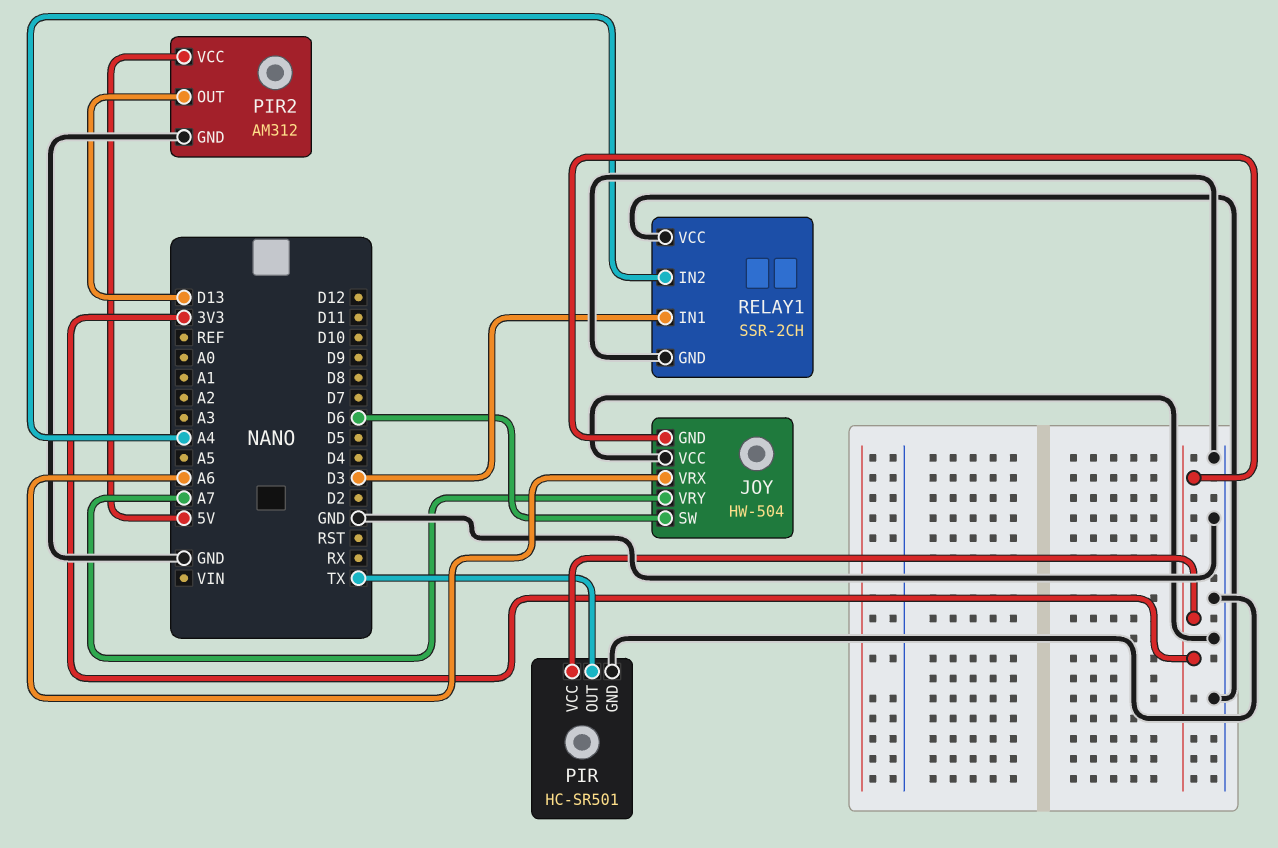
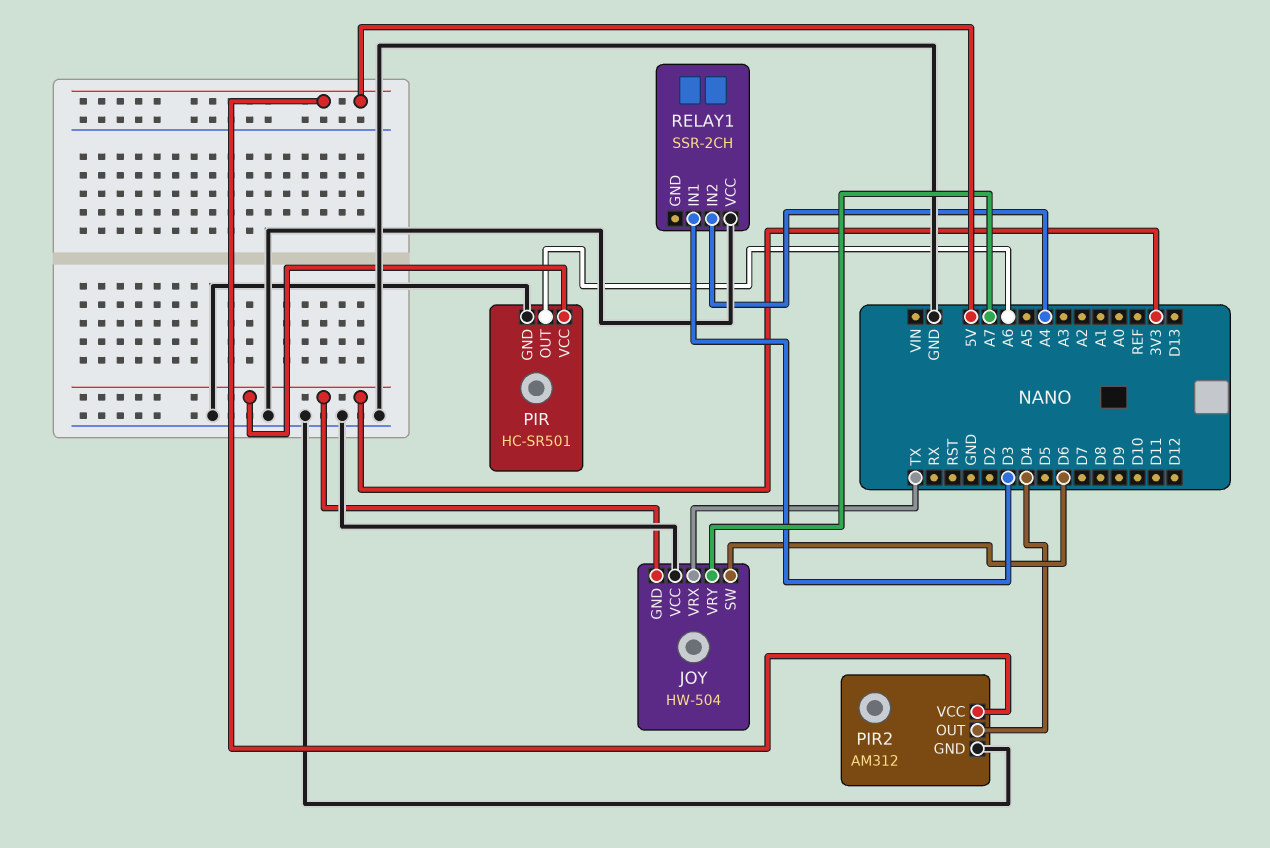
JOY pin VRX: A6 -> TX
PIR pin OUT: TX -> A6
PIR2 pin OUT: D13 -> D4
RELAY1 pin GND: GND -> none

